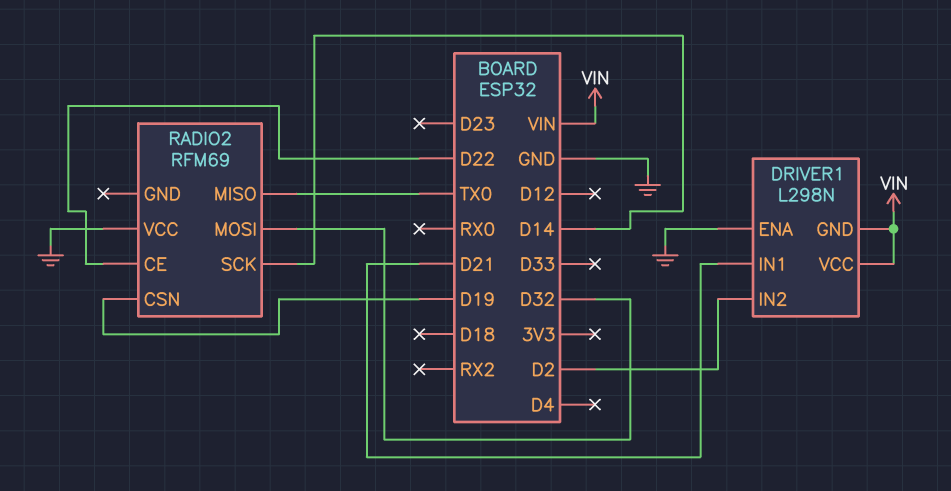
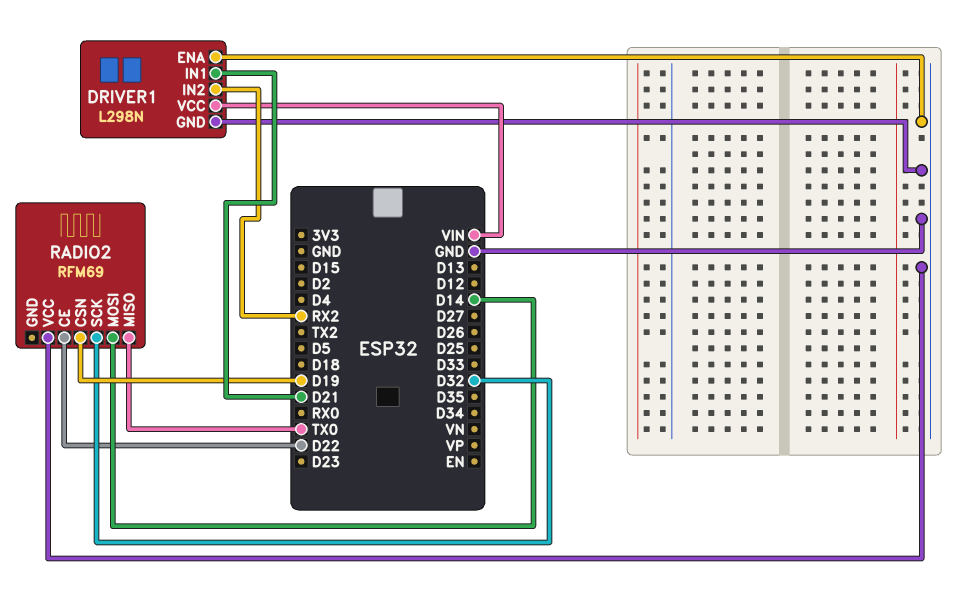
DRIVER1 pin GND: VIN -> GND
DRIVER1 pin IN2: D2 -> RX2
RADIO2 pin MOSI: D32 -> D14
RADIO2 pin SCK: D14 -> D32

